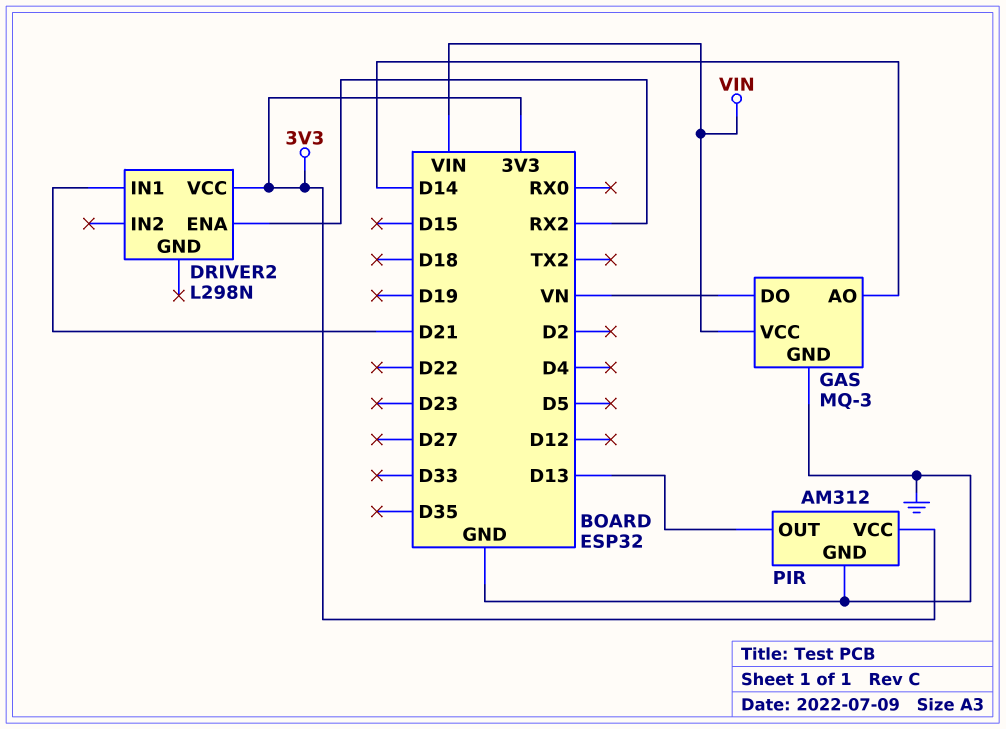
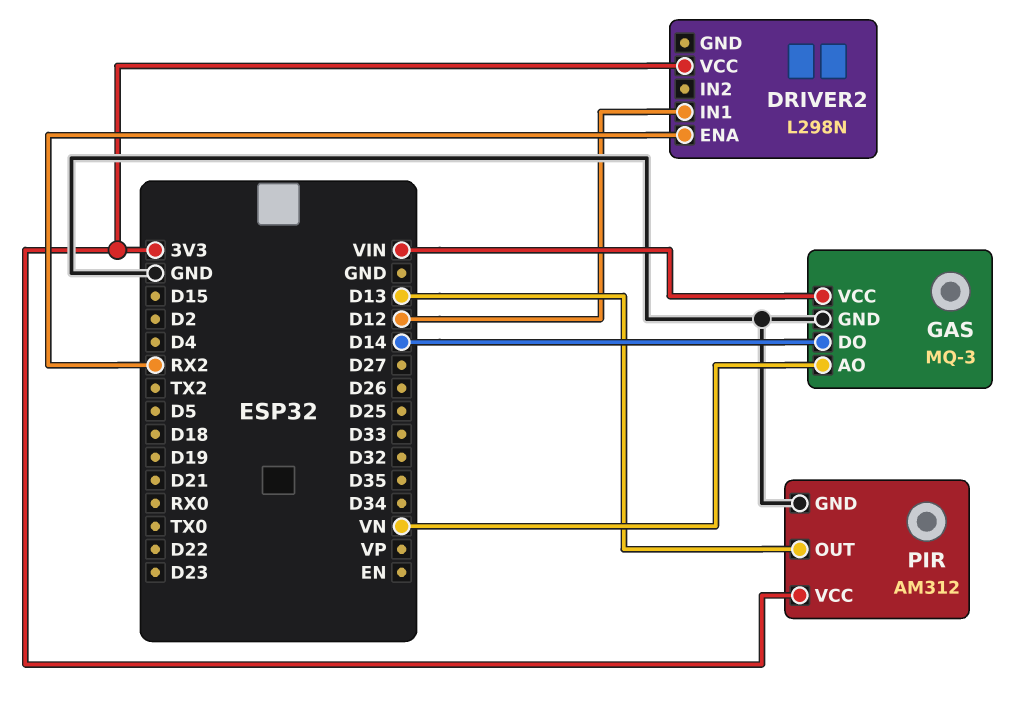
DRIVER2 pin IN1: D21 -> D12
GAS pin AO: D14 -> VN
GAS pin DO: VN -> D14

